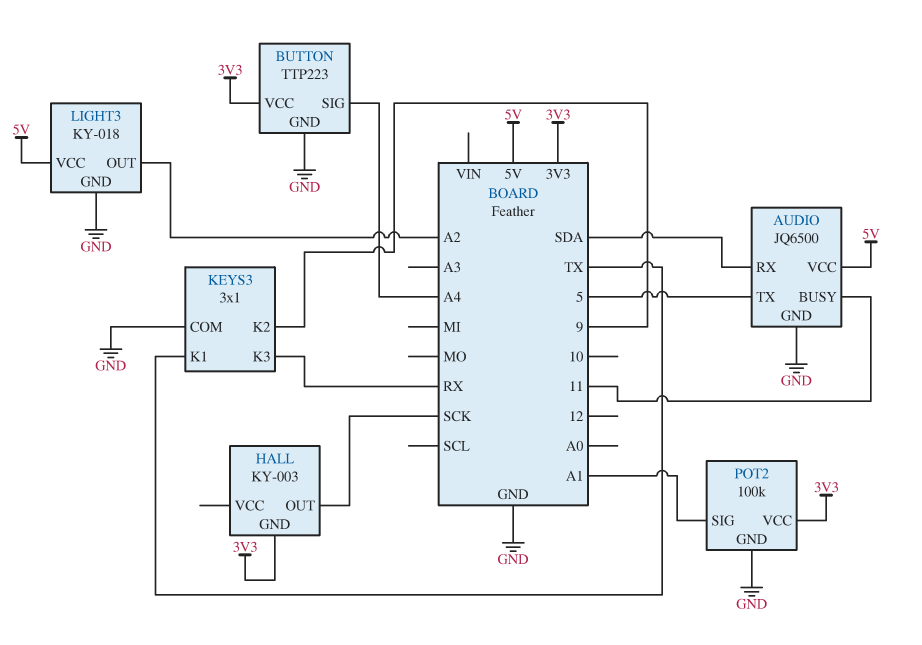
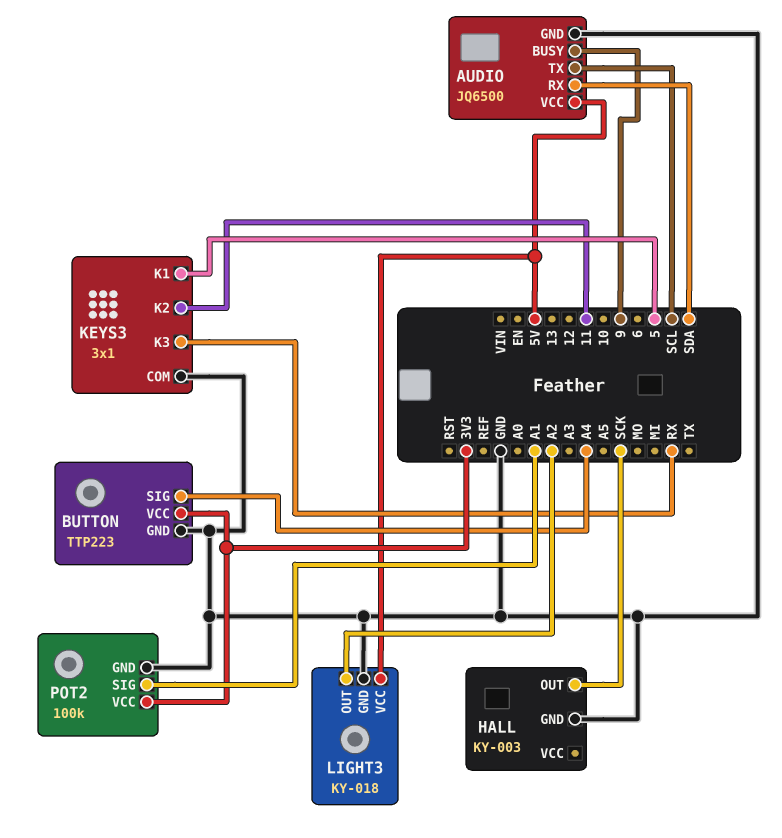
AUDIO pin BUSY: 11 -> 9
AUDIO pin TX: 5 -> SCL
HALL pin GND: 3V3 -> GND
KEYS3 pin K1: TX -> 5
KEYS3 pin K2: 9 -> 11

